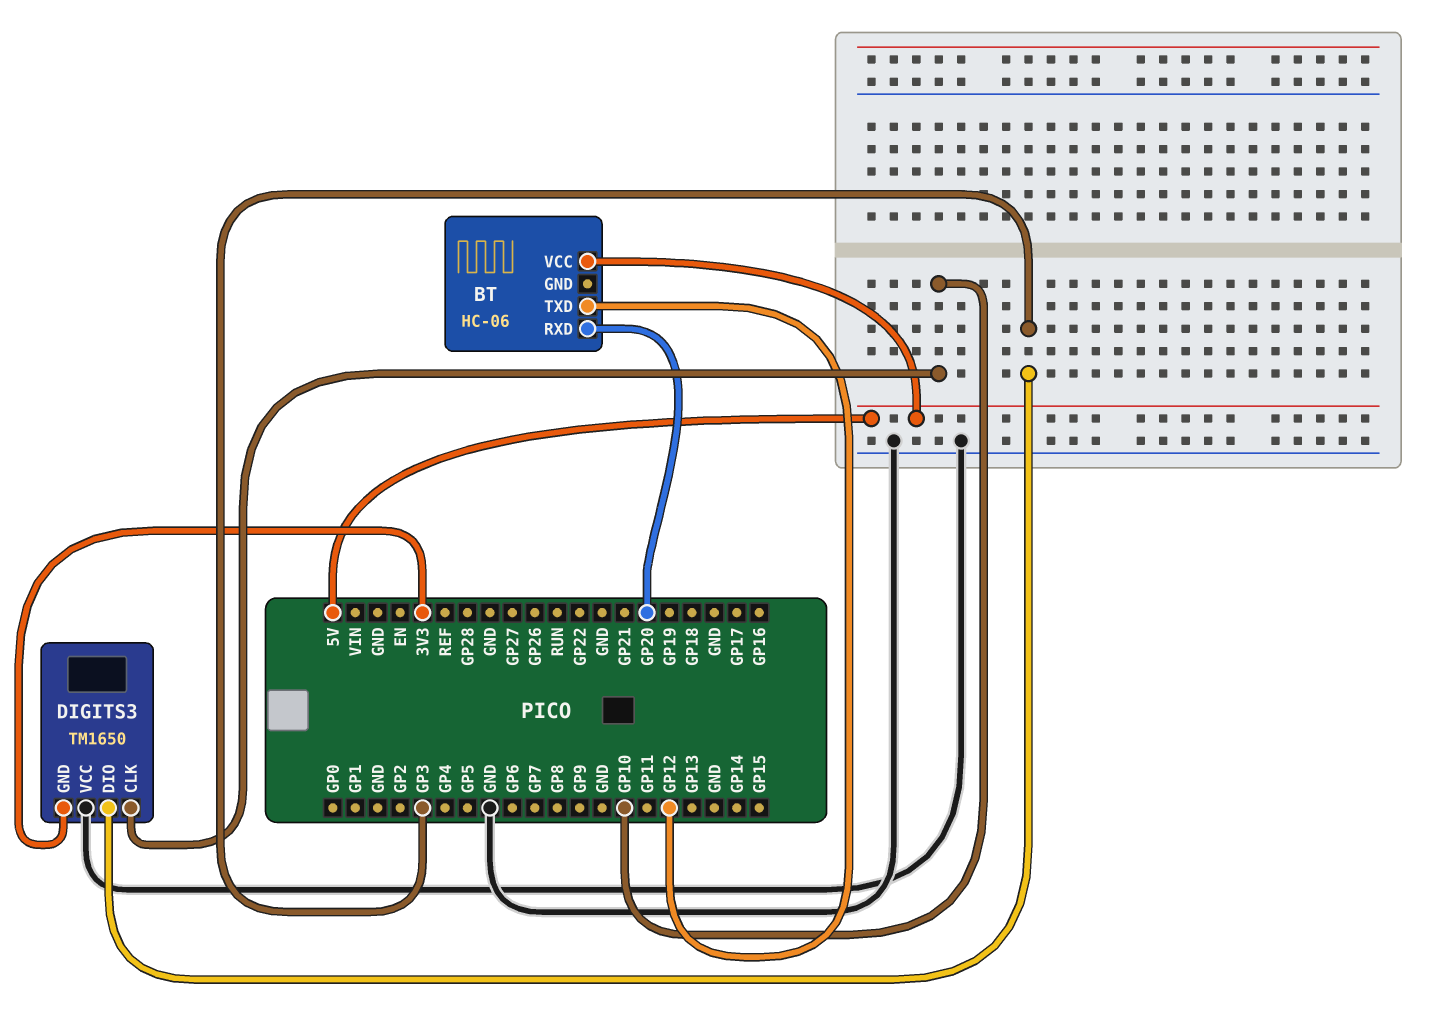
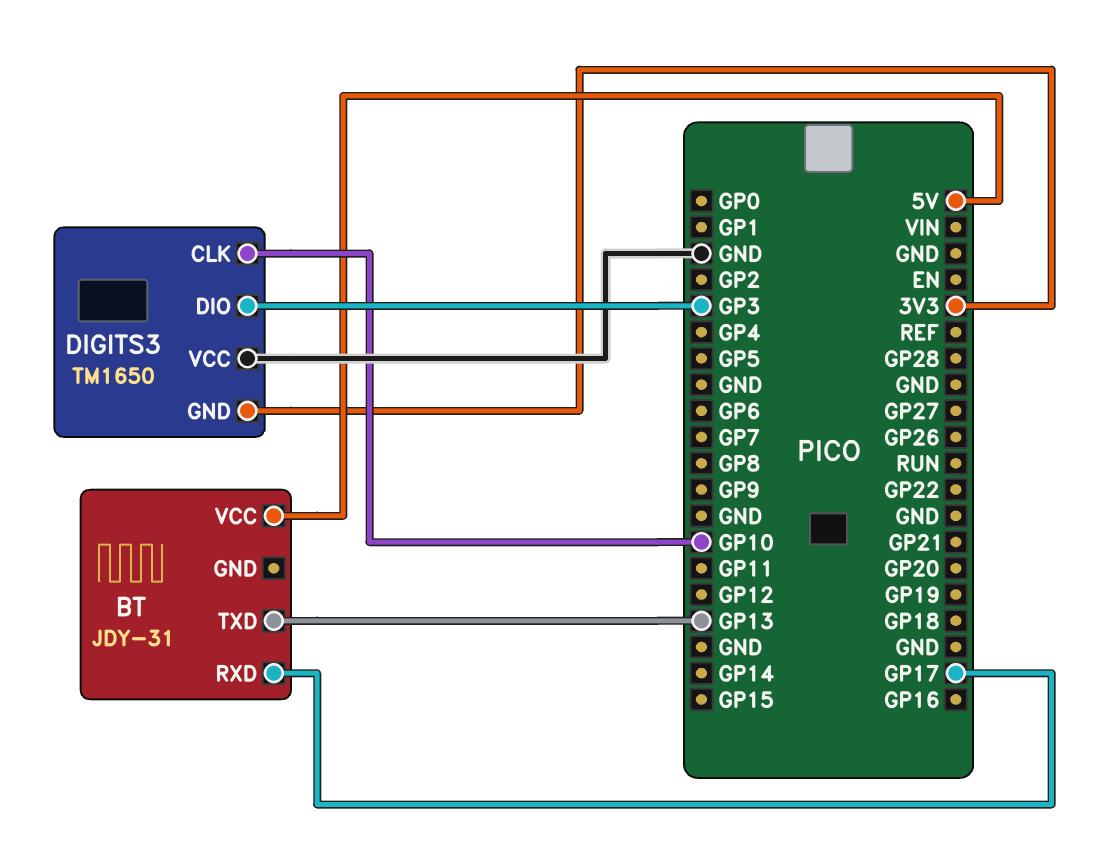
BT: HC-06 -> JDY-31
BT pin RXD: GP20 -> GP17
BT pin TXD: GP12 -> GP13

